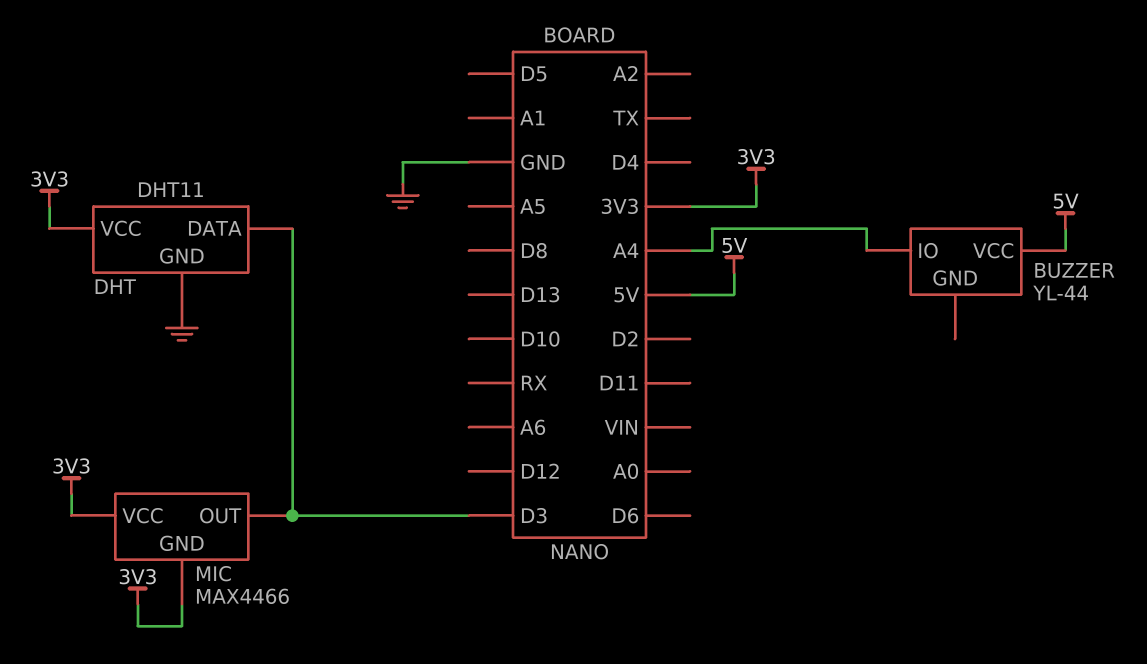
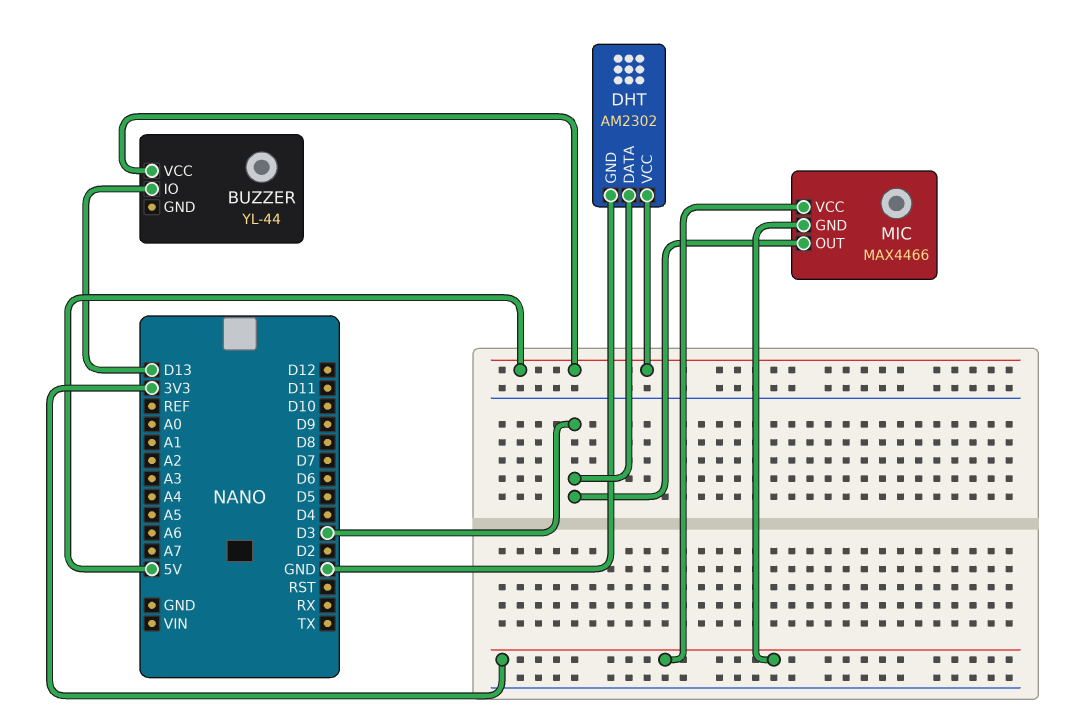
BUZZER pin IO: A4 -> D13
DHT: DHT11 -> AM2302
DHT pin VCC: 3V3 -> 5V

